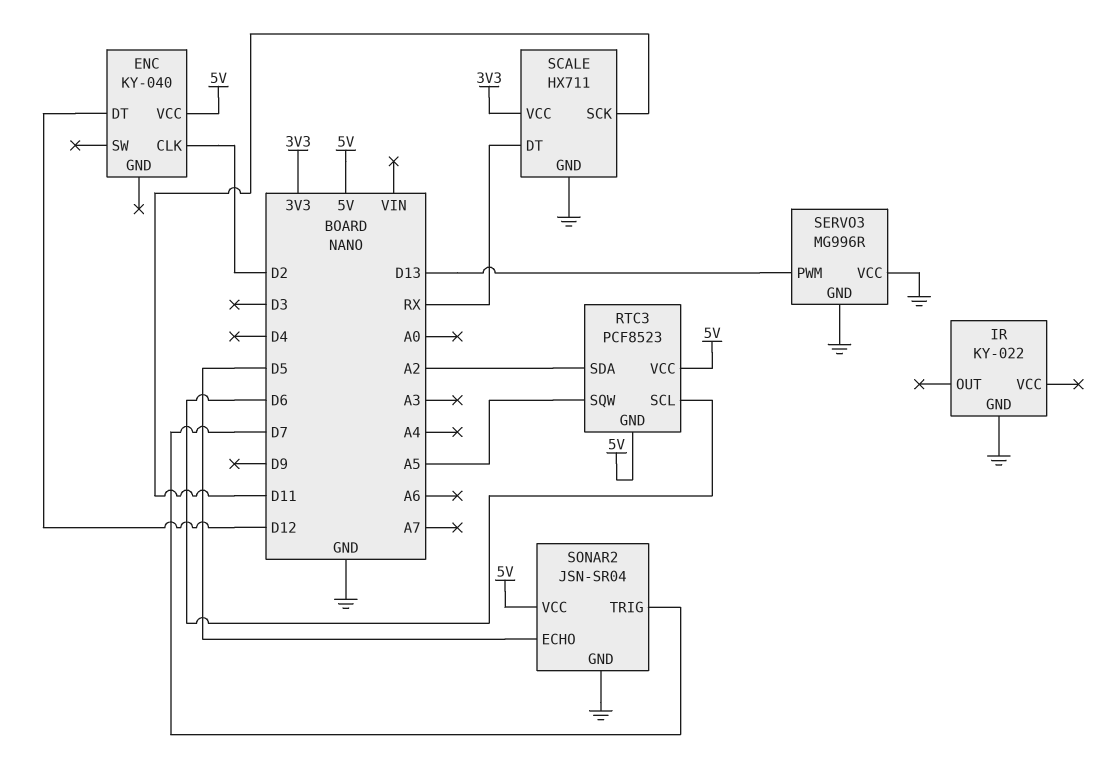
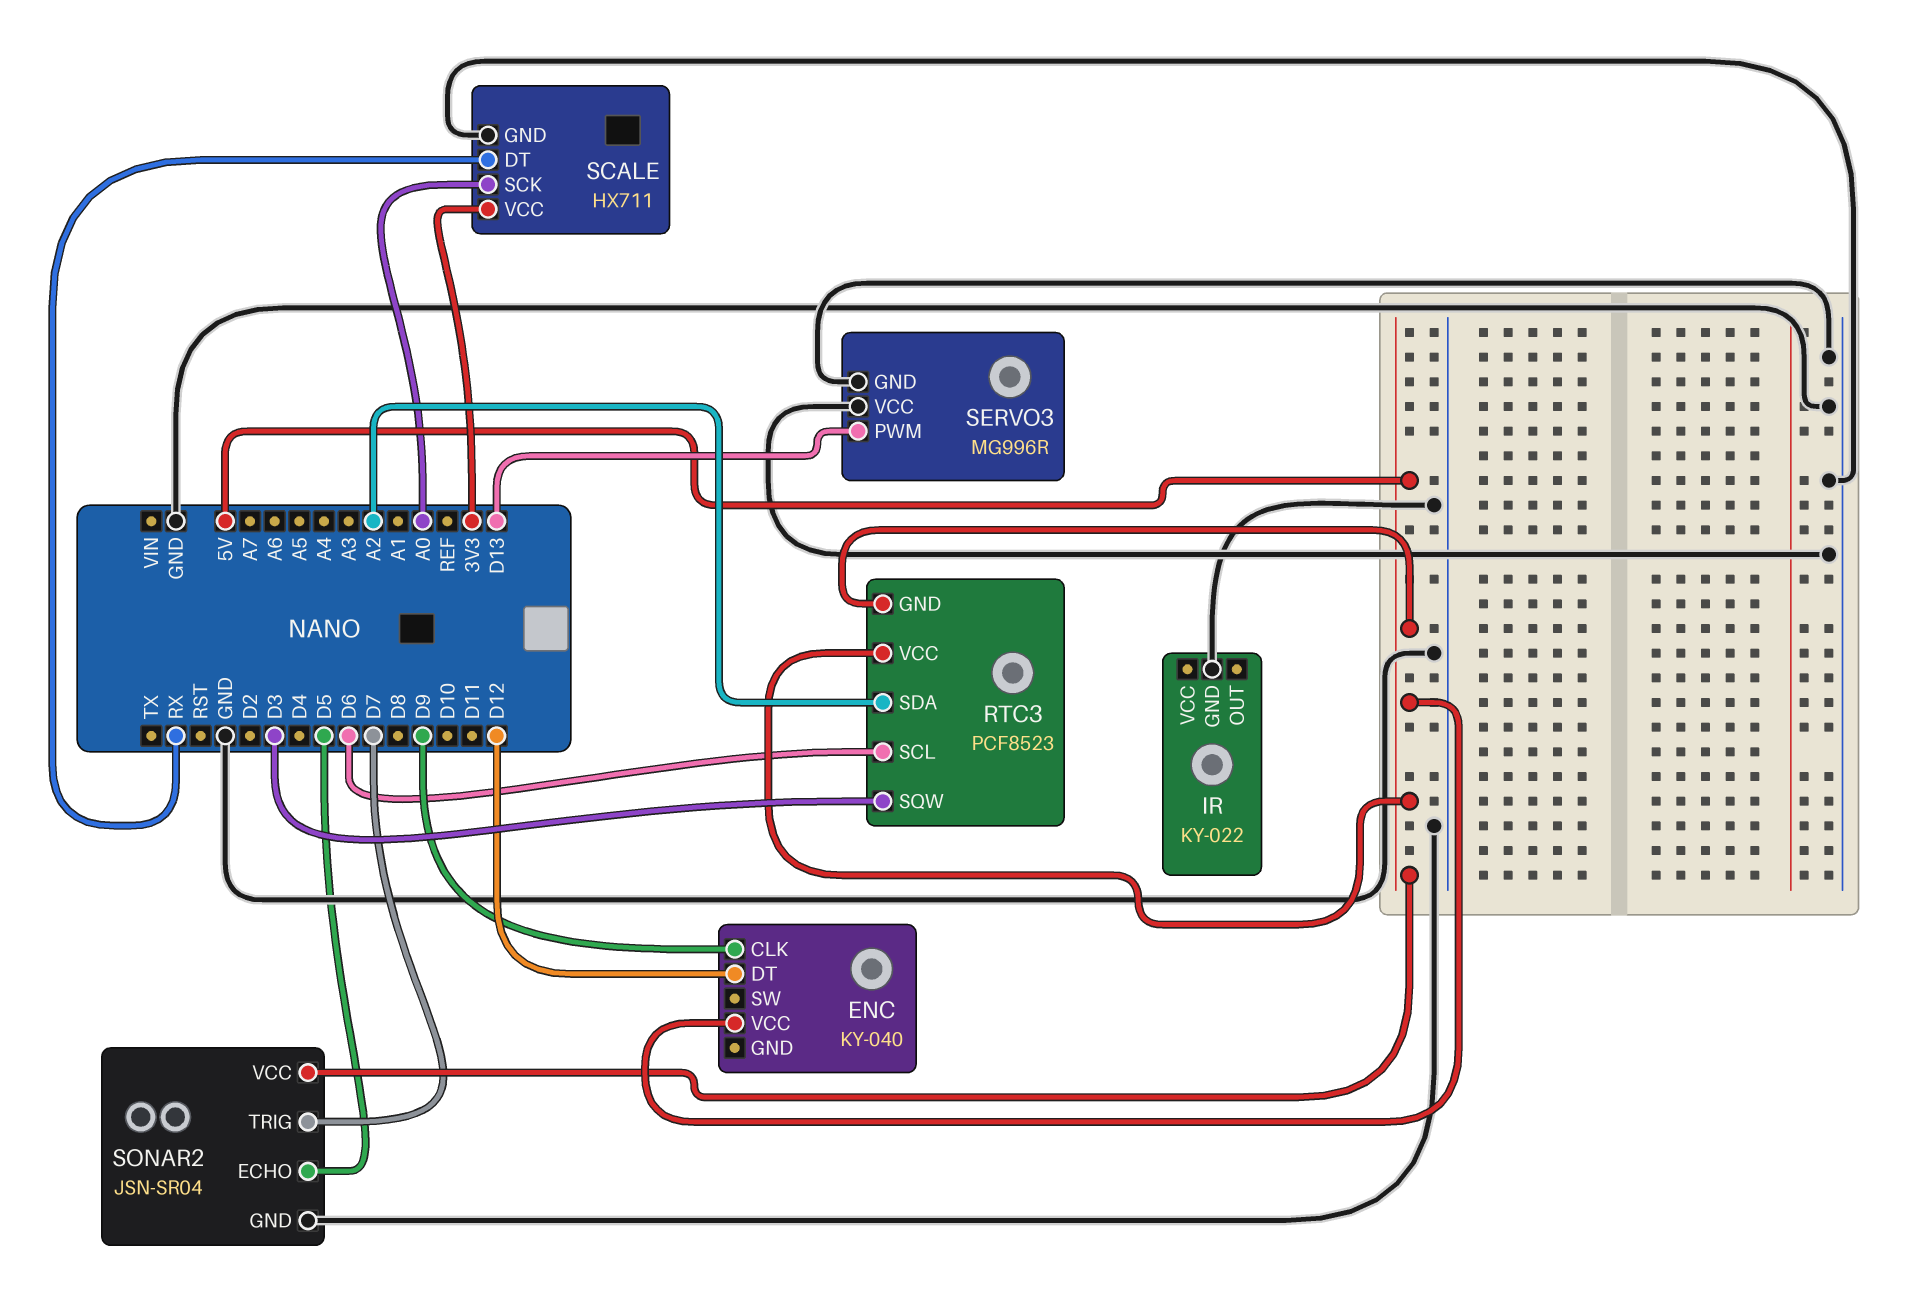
ENC pin CLK: D2 -> D9
RTC3 pin SQW: A5 -> D3
SCALE pin SCK: D11 -> A0

